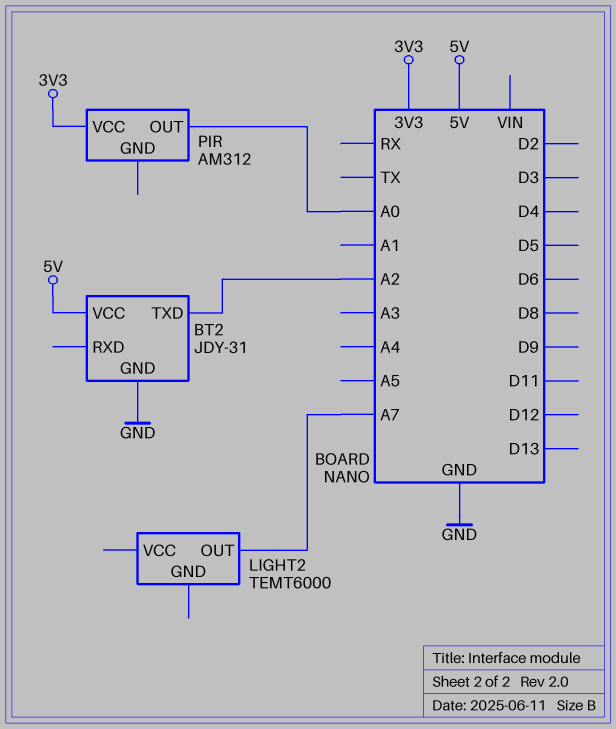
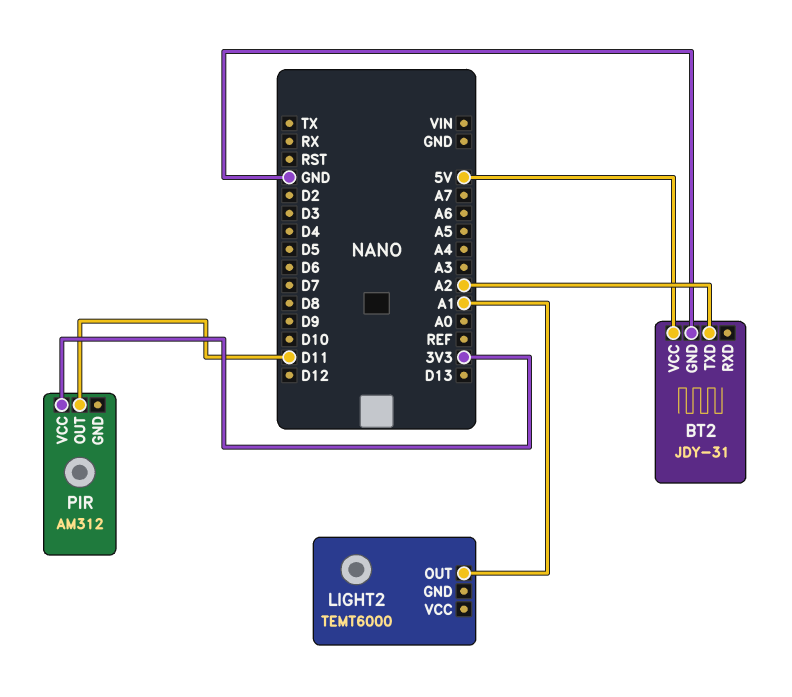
LIGHT2 pin OUT: A7 -> A1
PIR pin OUT: A0 -> D11

